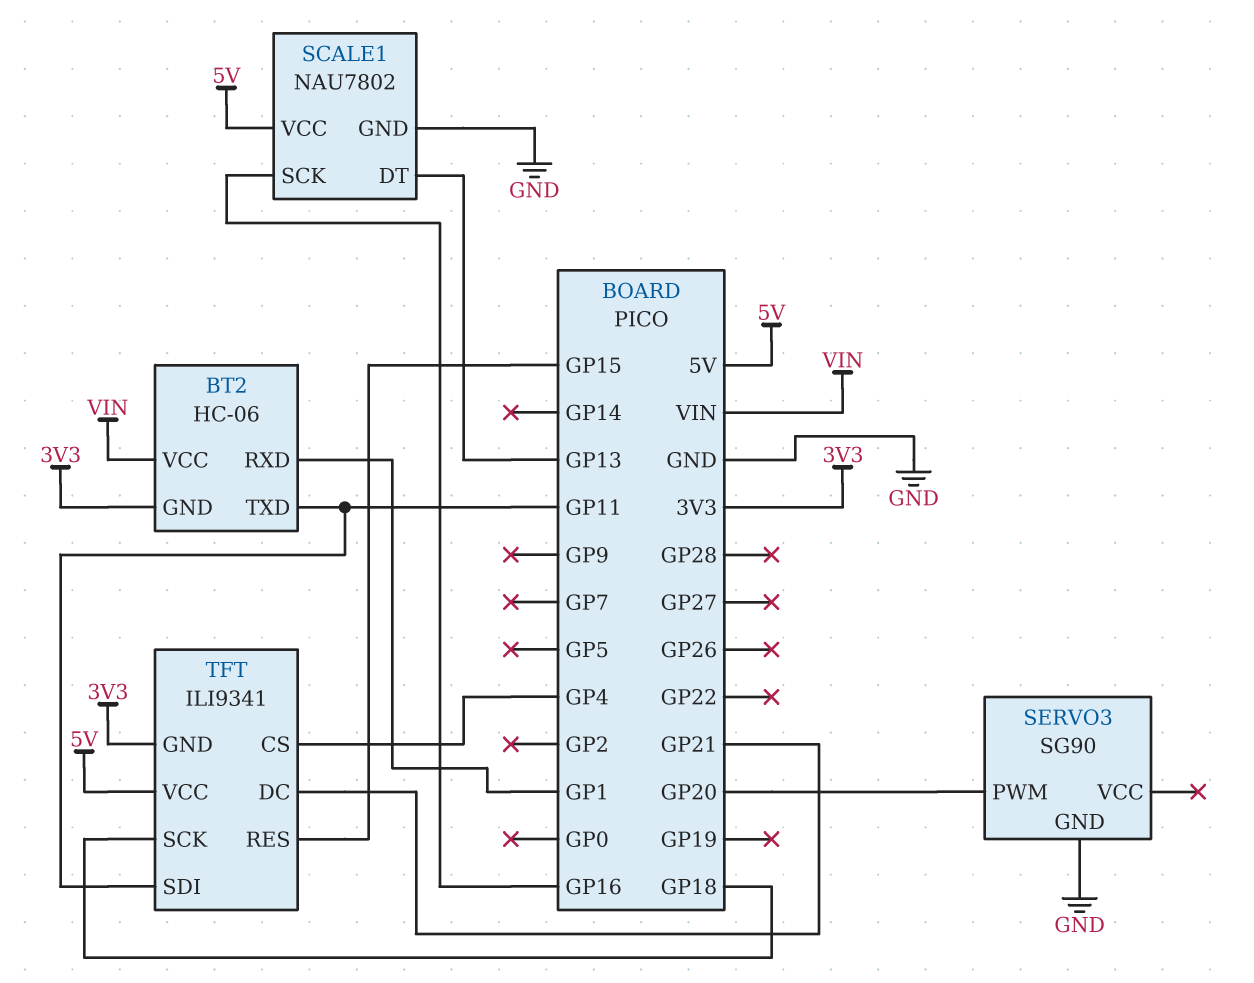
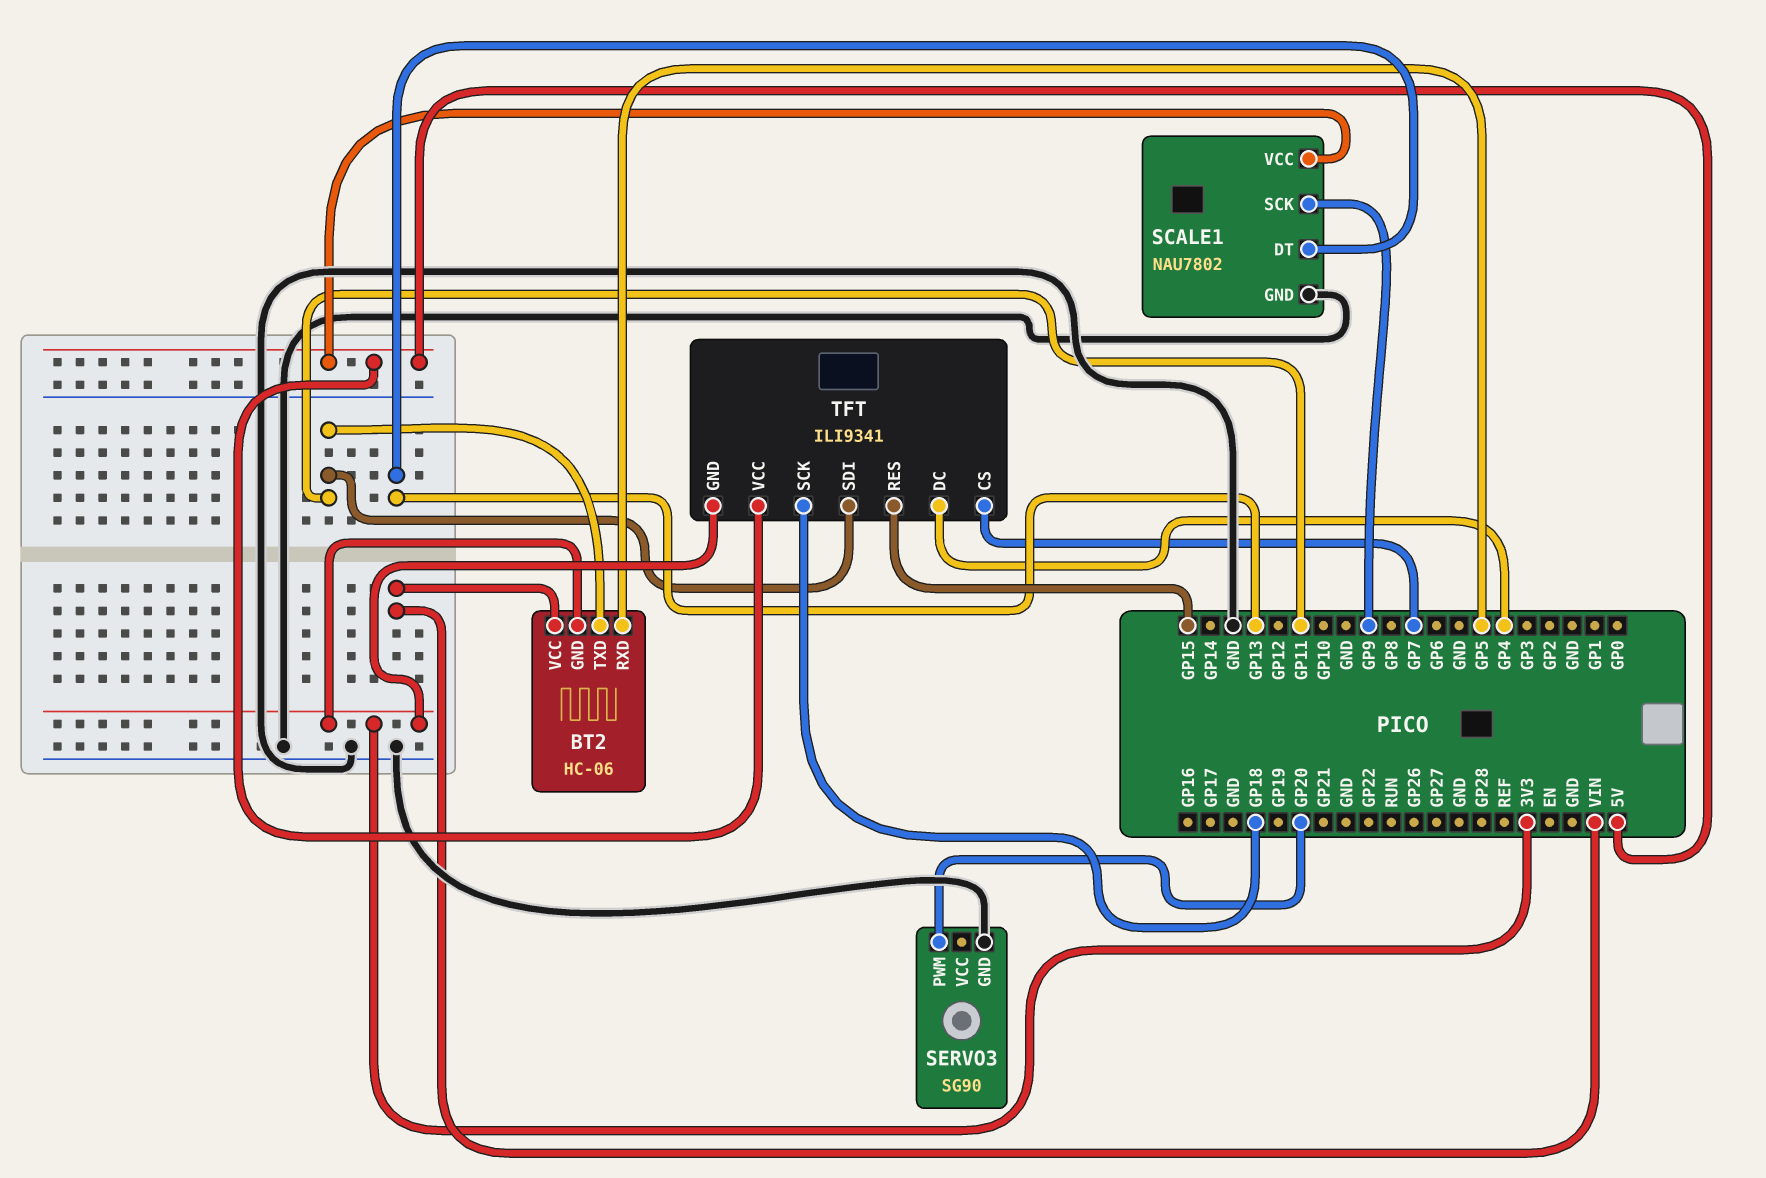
BT2 pin RXD: GP1 -> GP5
SCALE1 pin SCK: GP16 -> GP9
TFT pin CS: GP4 -> GP7
TFT pin DC: GP21 -> GP4

